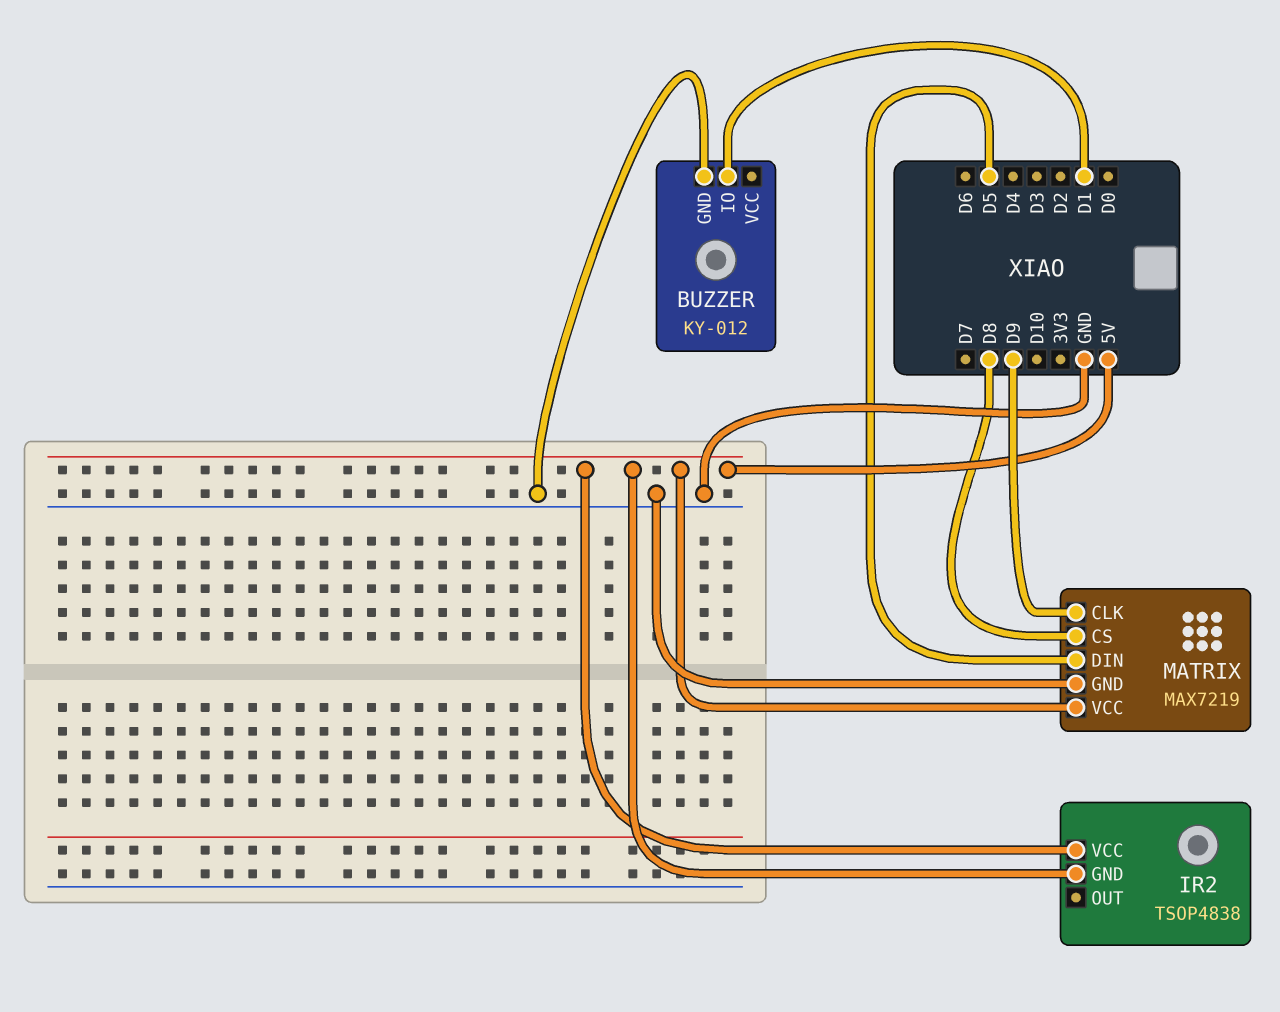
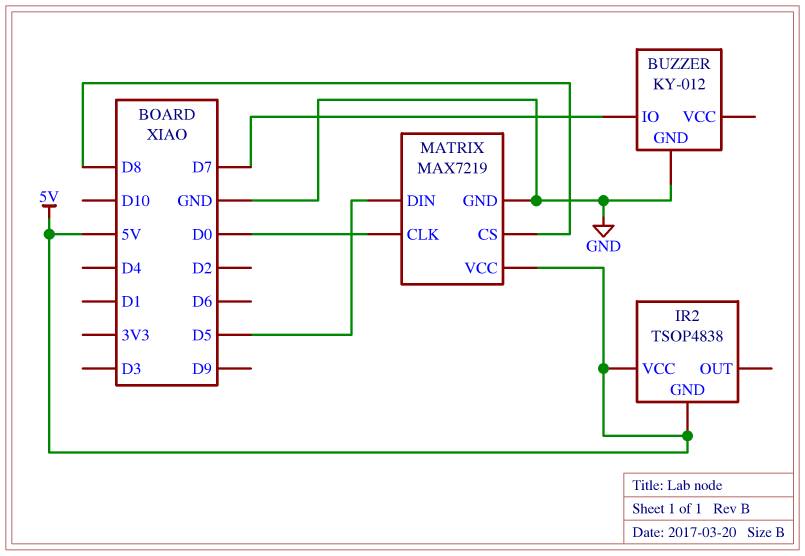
BUZZER pin IO: D1 -> D7
MATRIX pin CLK: D9 -> D0

